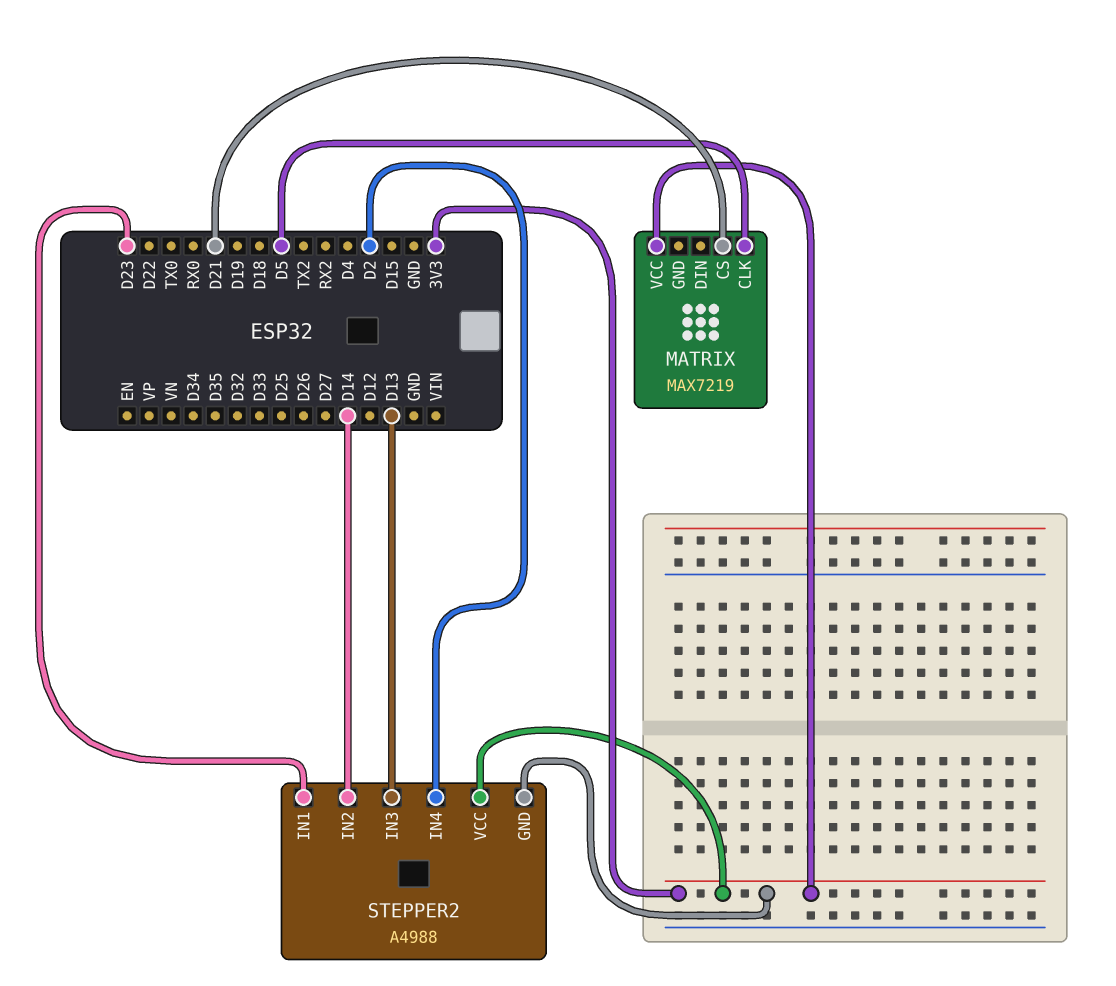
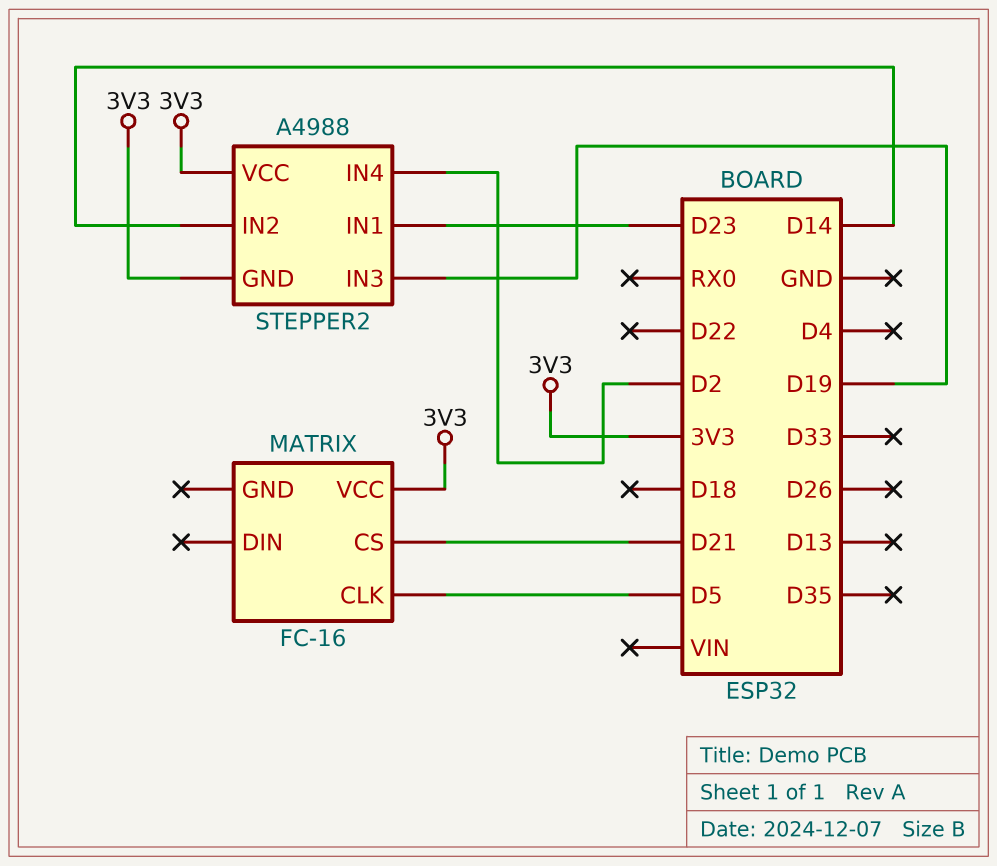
MATRIX: MAX7219 -> FC-16
STEPPER2 pin IN3: D13 -> D19

